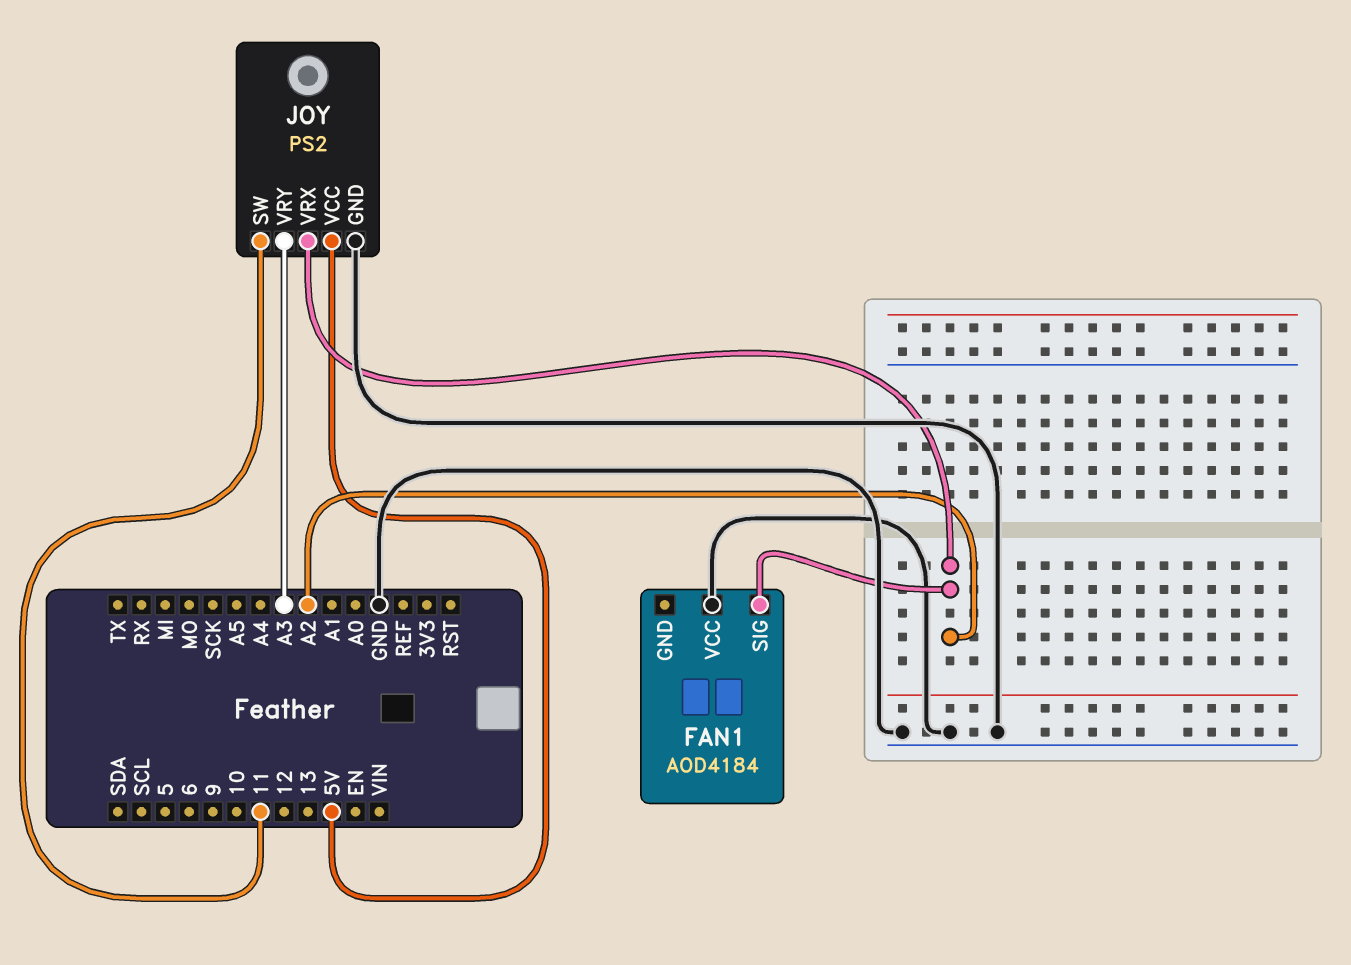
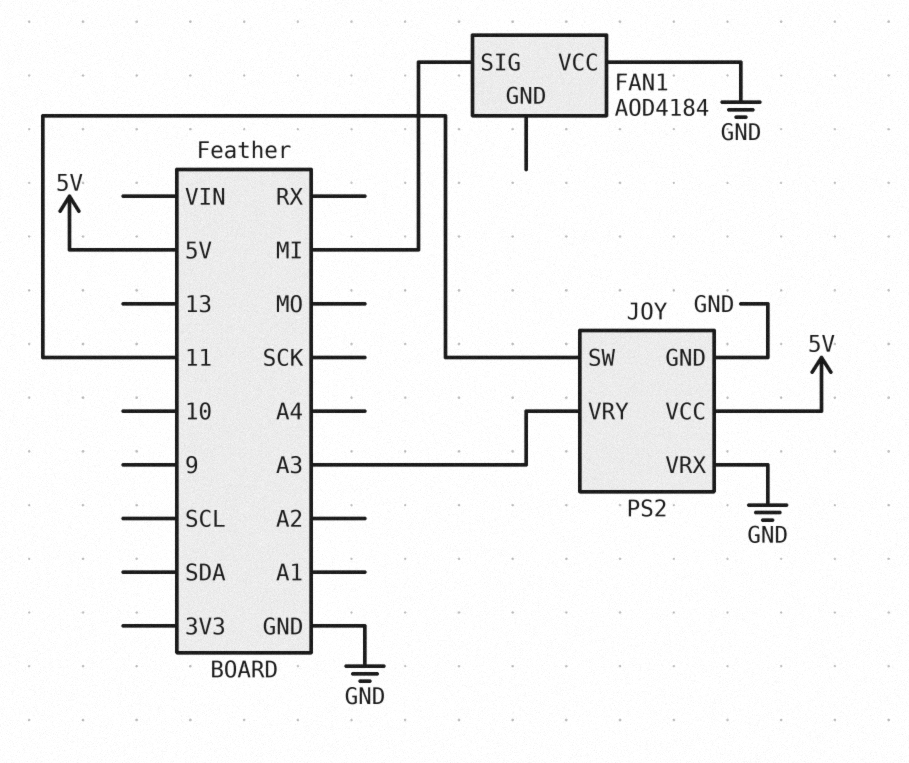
FAN1 pin SIG: A2 -> MI
JOY pin VRX: A2 -> GND

